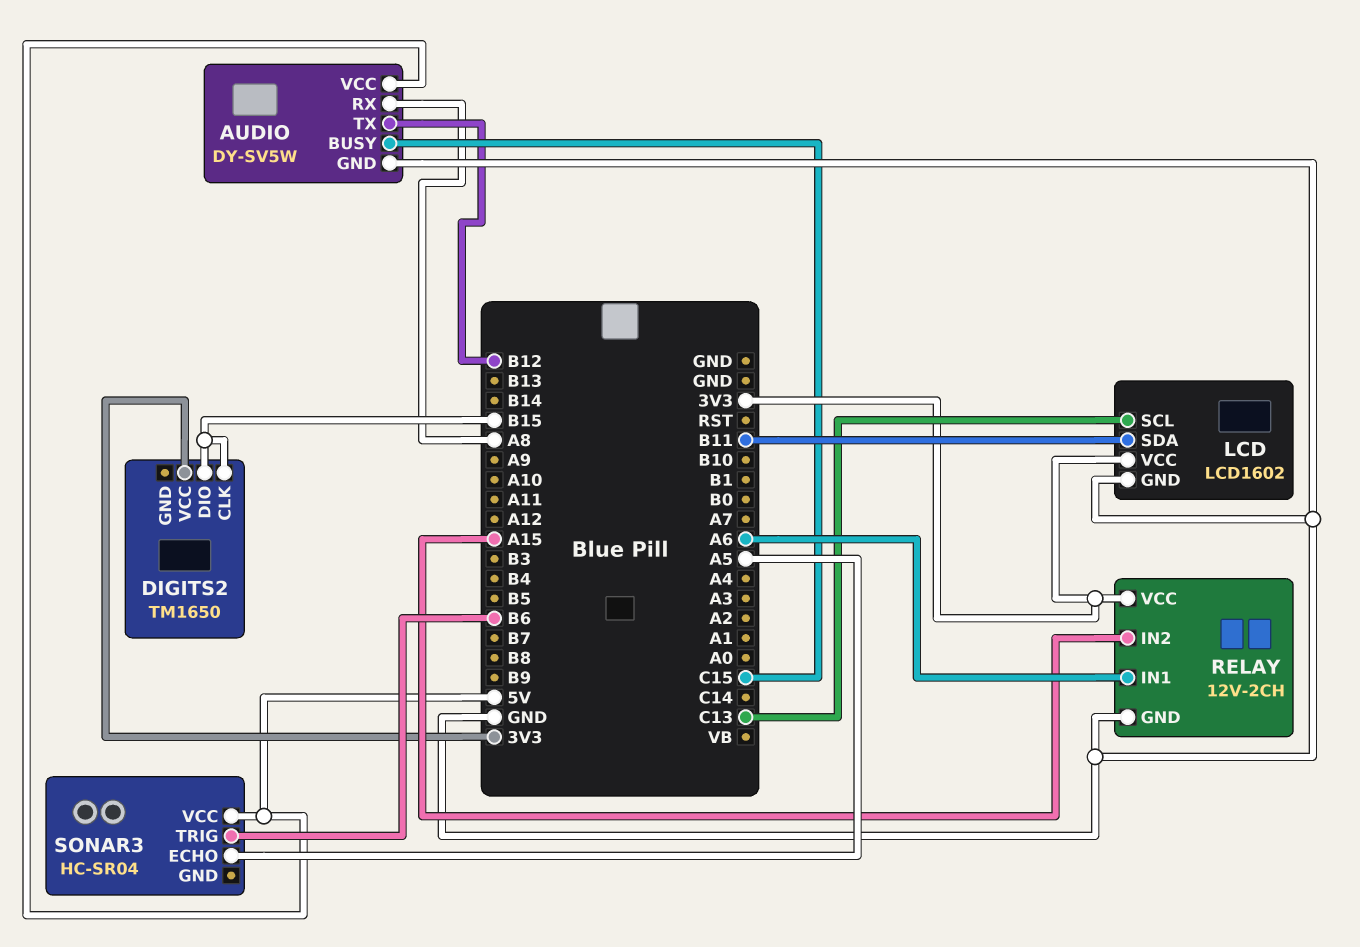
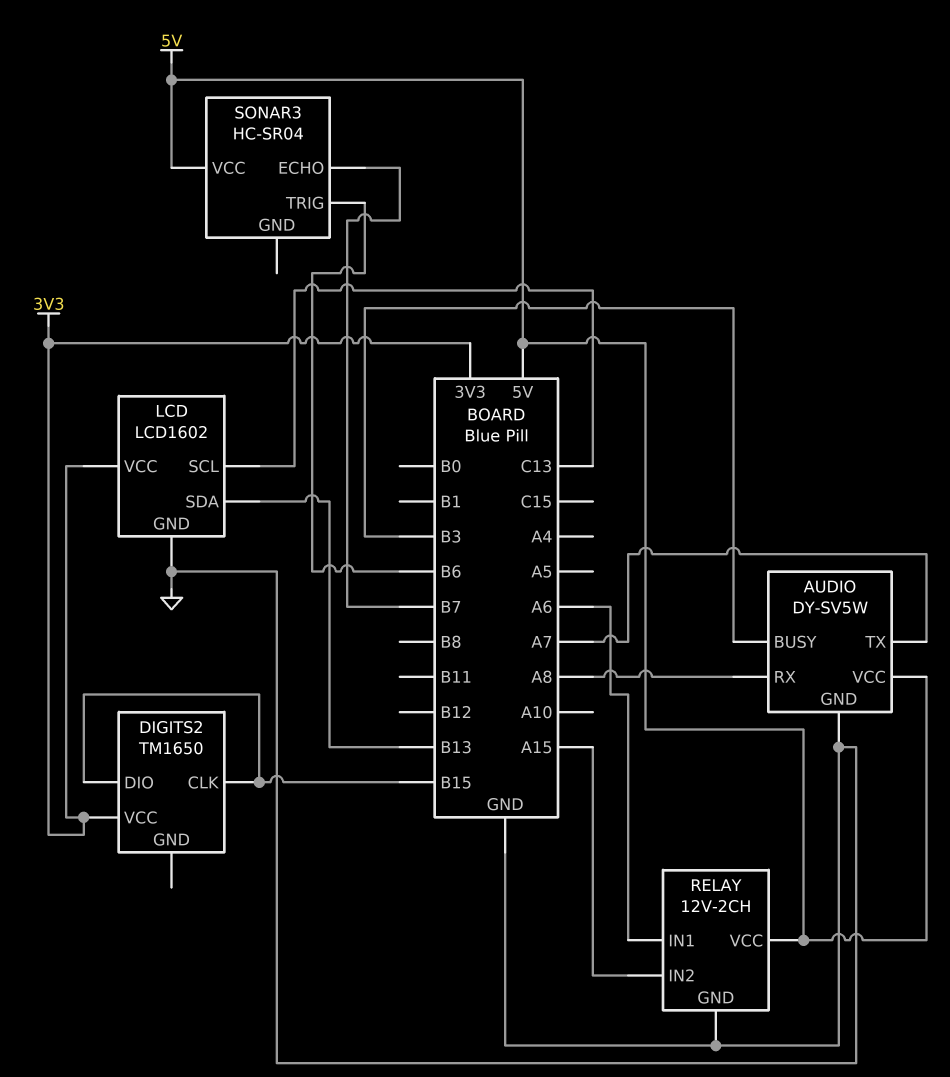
AUDIO pin BUSY: C15 -> B3
AUDIO pin TX: B12 -> A7
LCD pin SDA: B11 -> B13
RELAY pin VCC: 3V3 -> 5V
SONAR3 pin ECHO: A5 -> B7

